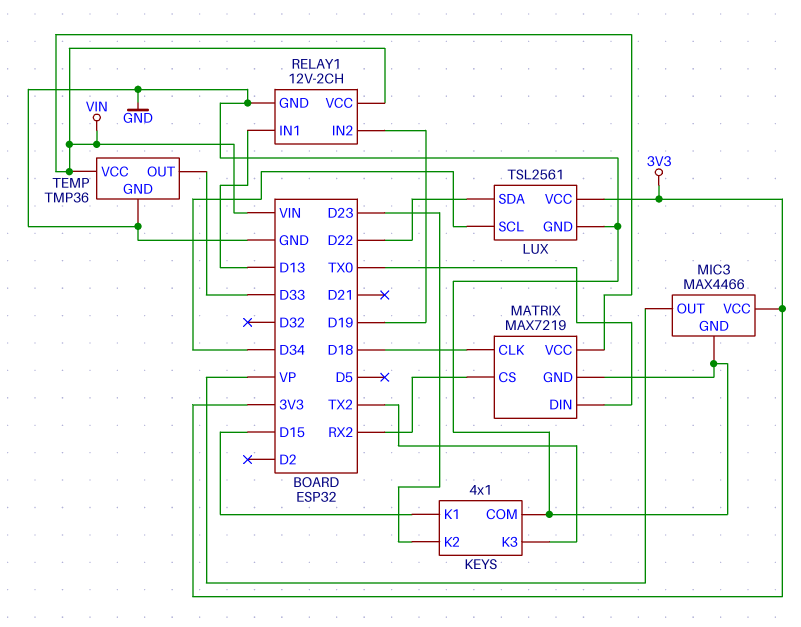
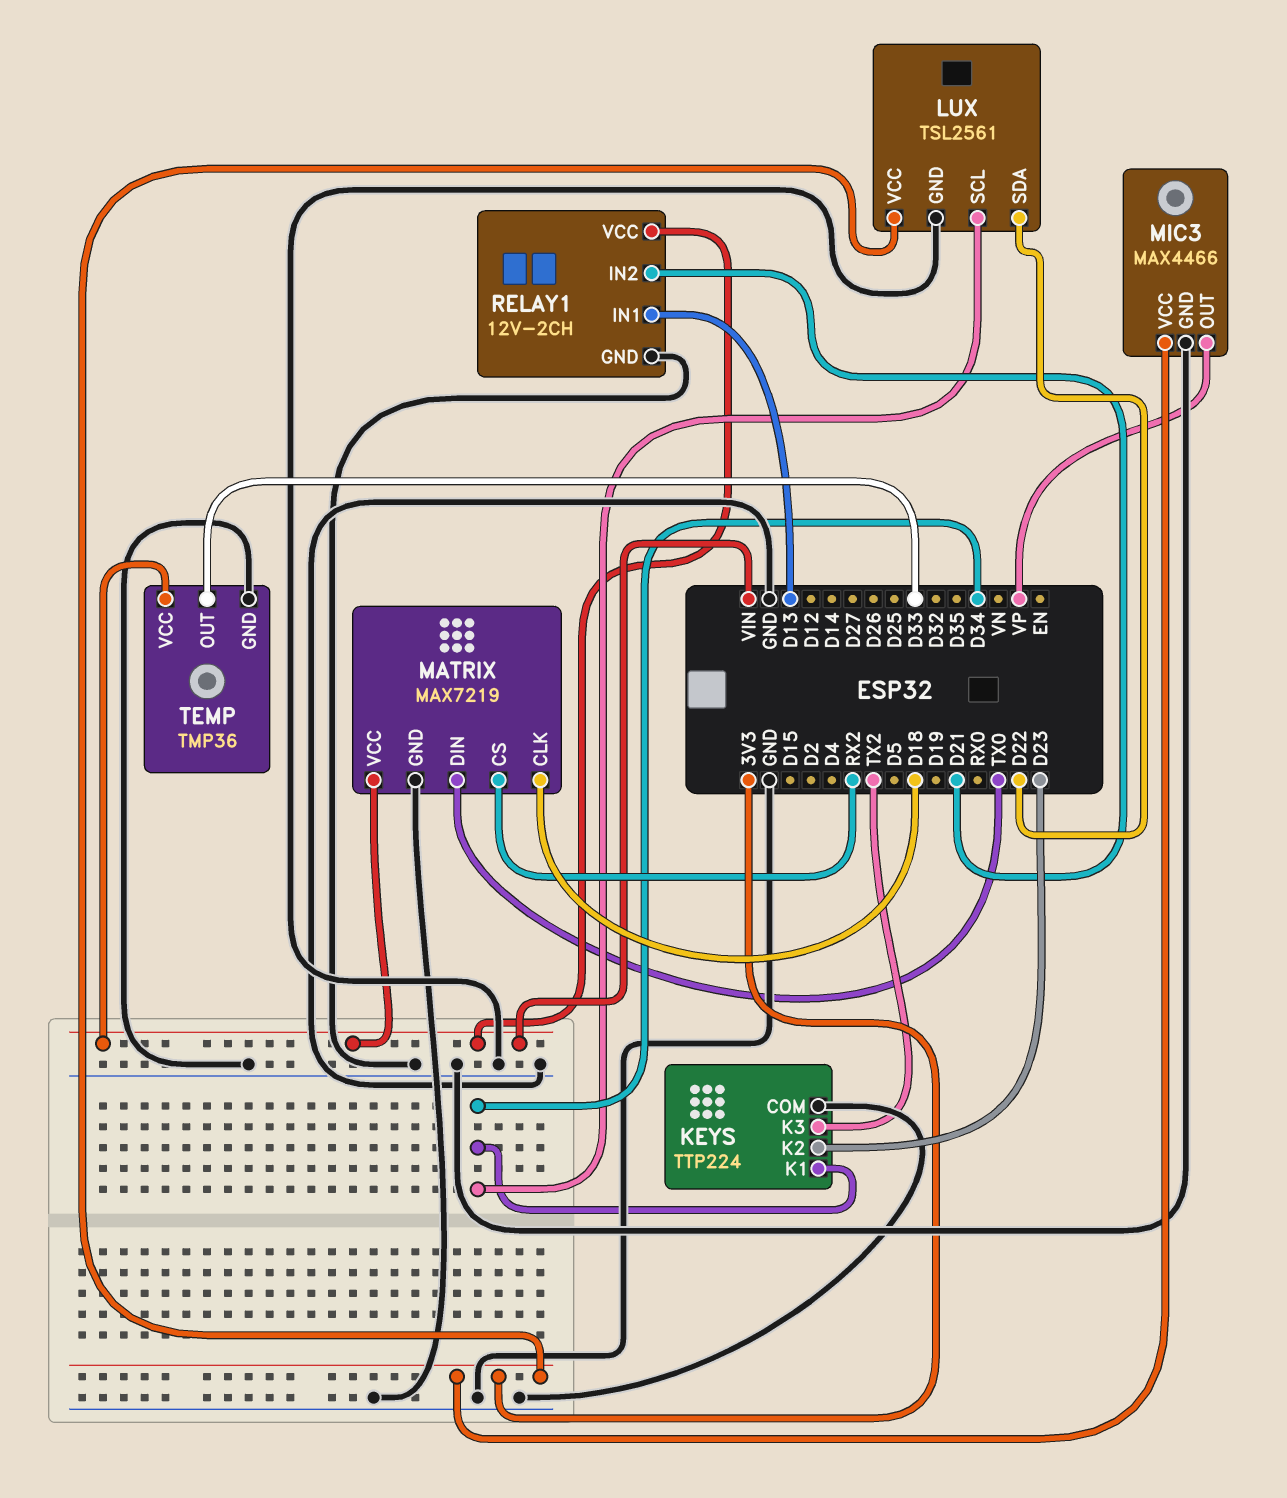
KEYS: 4x1 -> TTP224
KEYS pin K1: D15 -> D34
RELAY1 pin IN2: D19 -> D21

